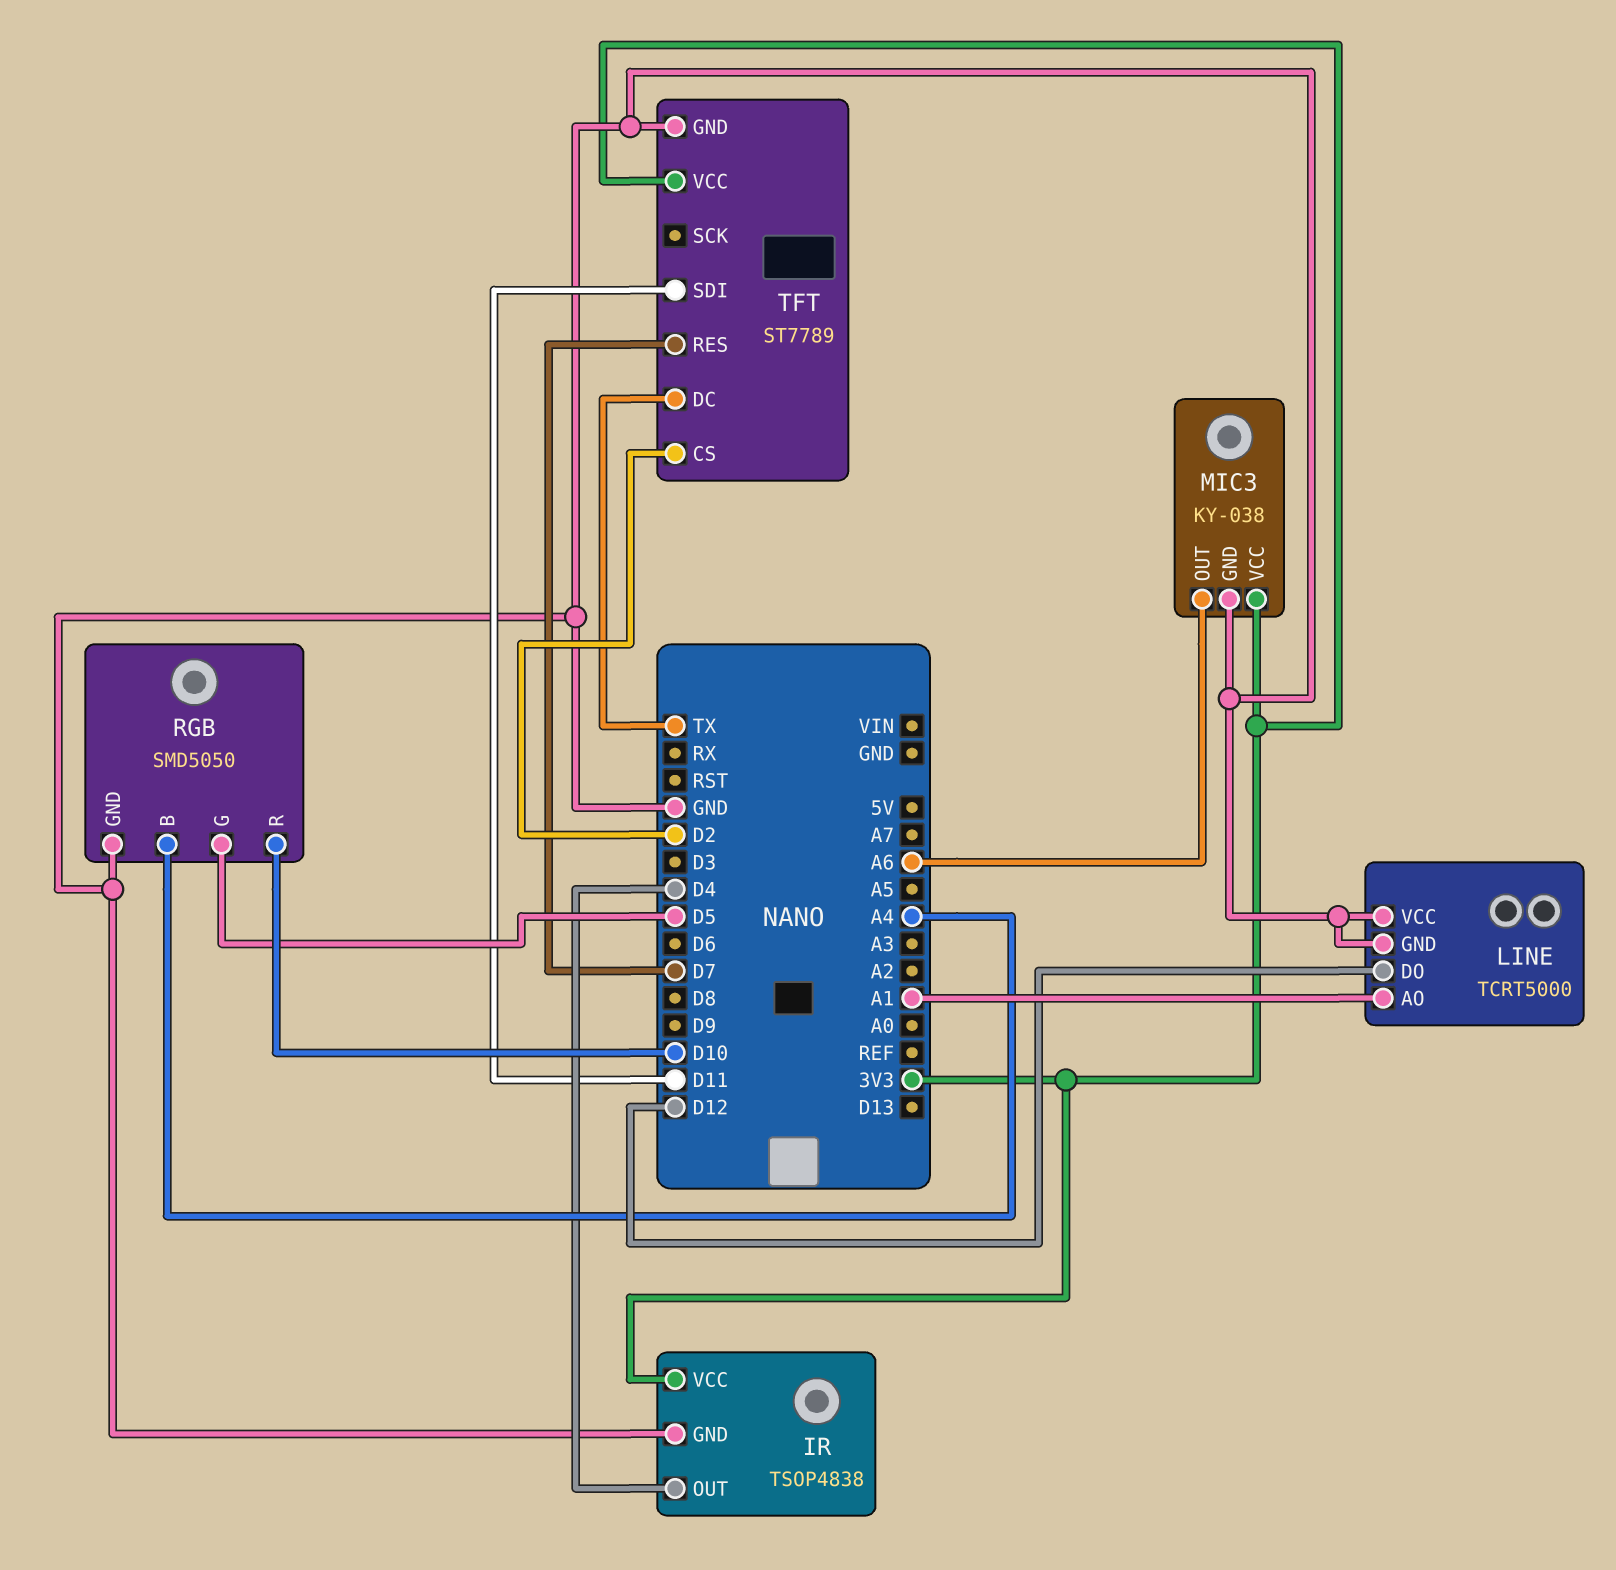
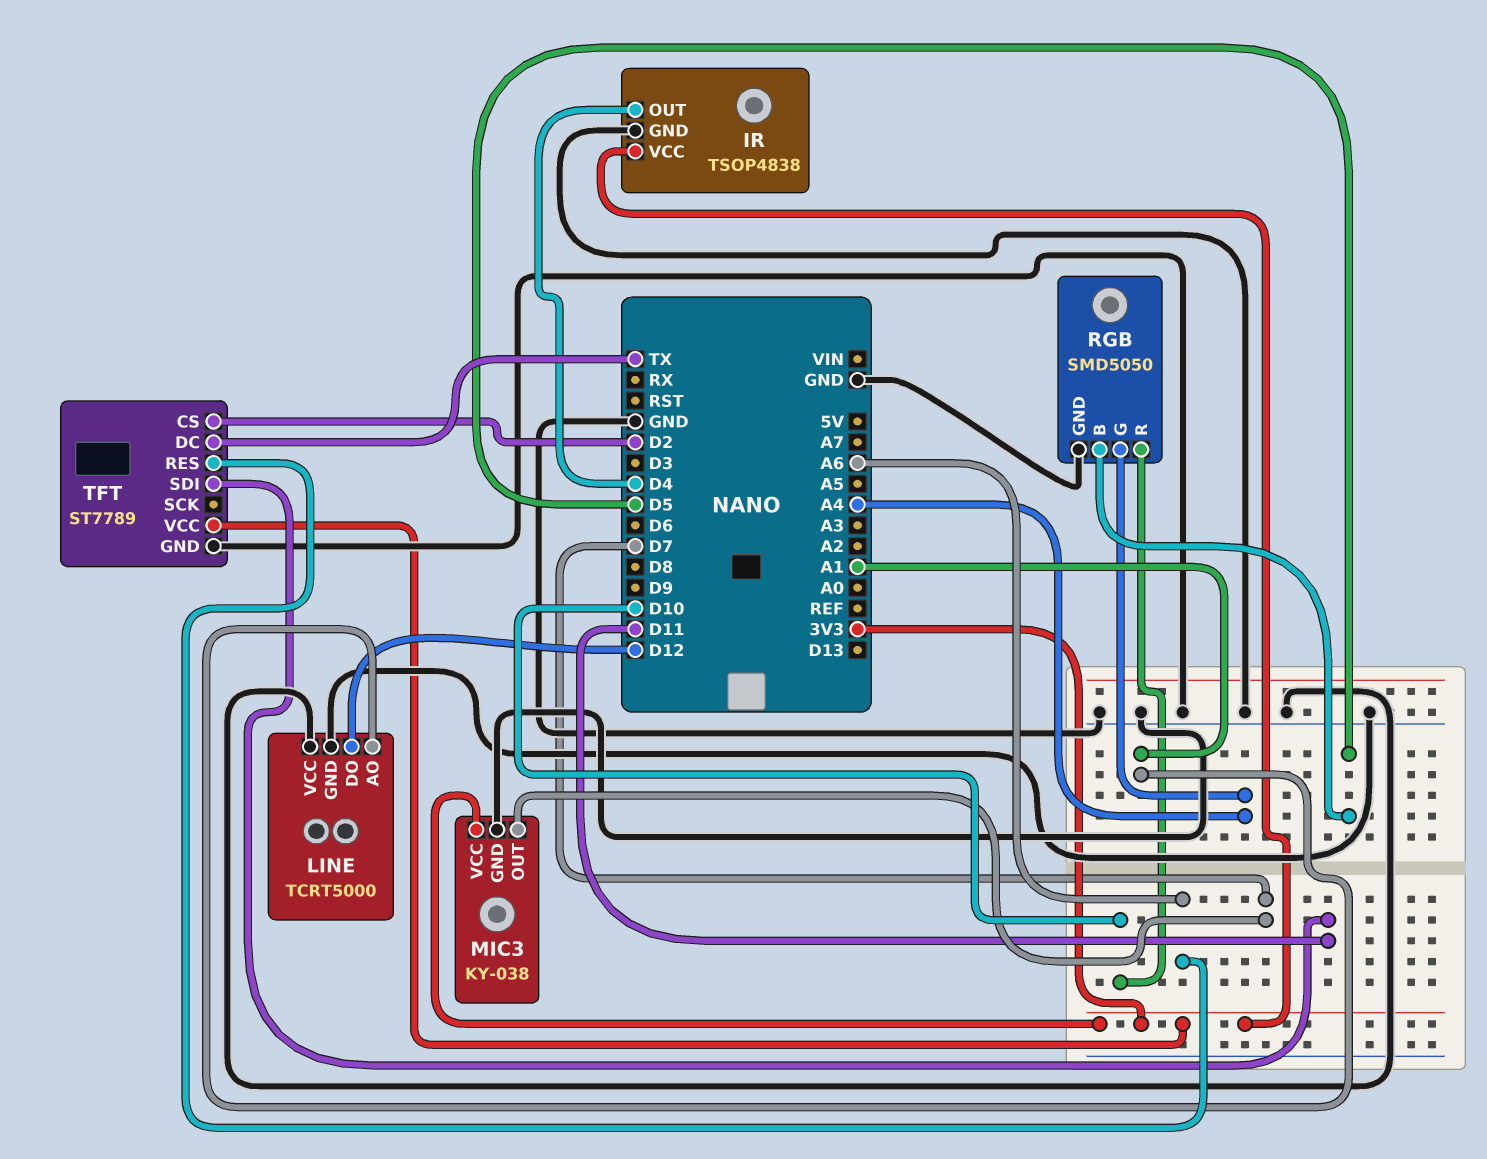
MIC3 pin OUT: A6 -> D7
RGB pin B: A4 -> D5
RGB pin G: D5 -> A4
TFT pin RES: D7 -> A6

